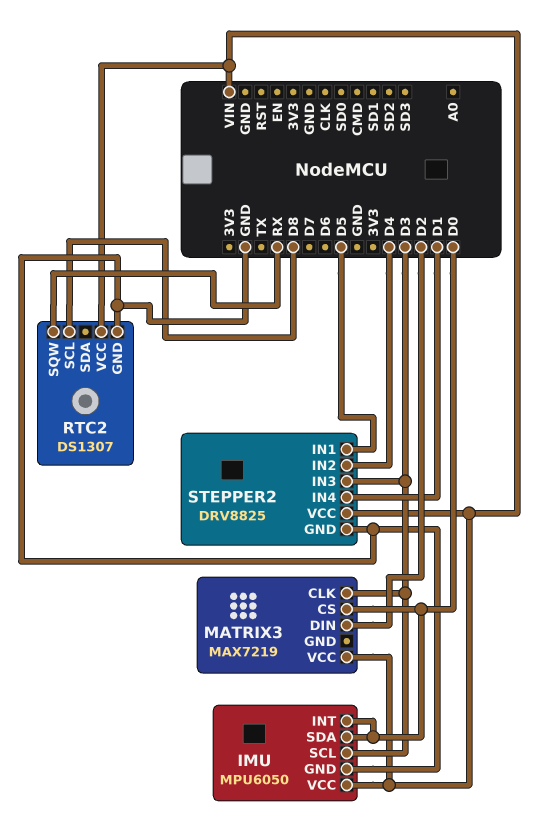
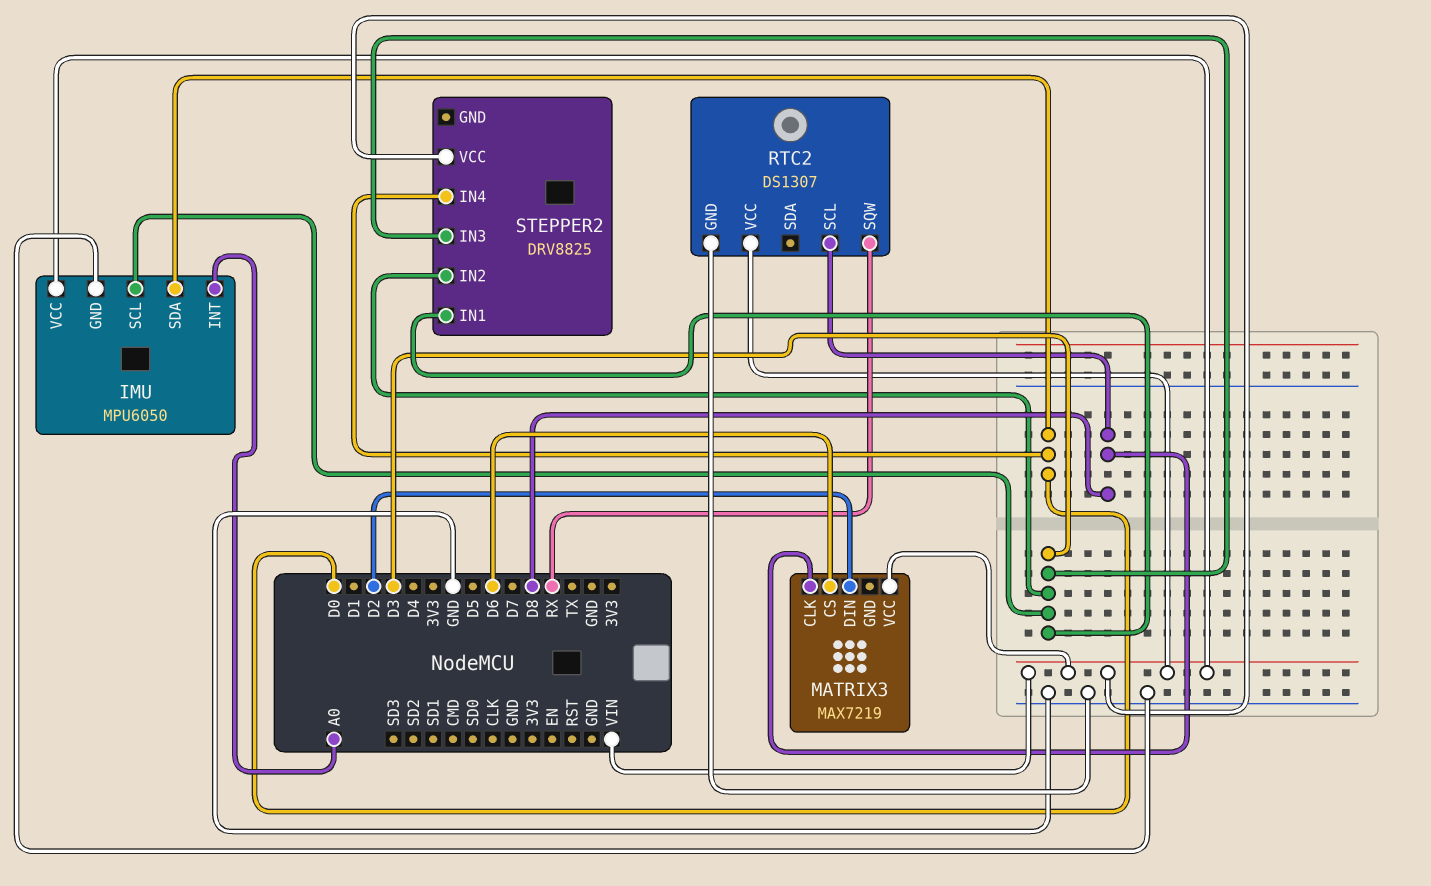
IMU pin INT: D0 -> A0
MATRIX3 pin CLK: D3 -> D8
MATRIX3 pin CS: D0 -> D6
STEPPER2 pin GND: GND -> none
STEPPER2 pin IN1: D5 -> D3
STEPPER2 pin IN2: D4 -> D3
STEPPER2 pin IN4: D1 -> D0

